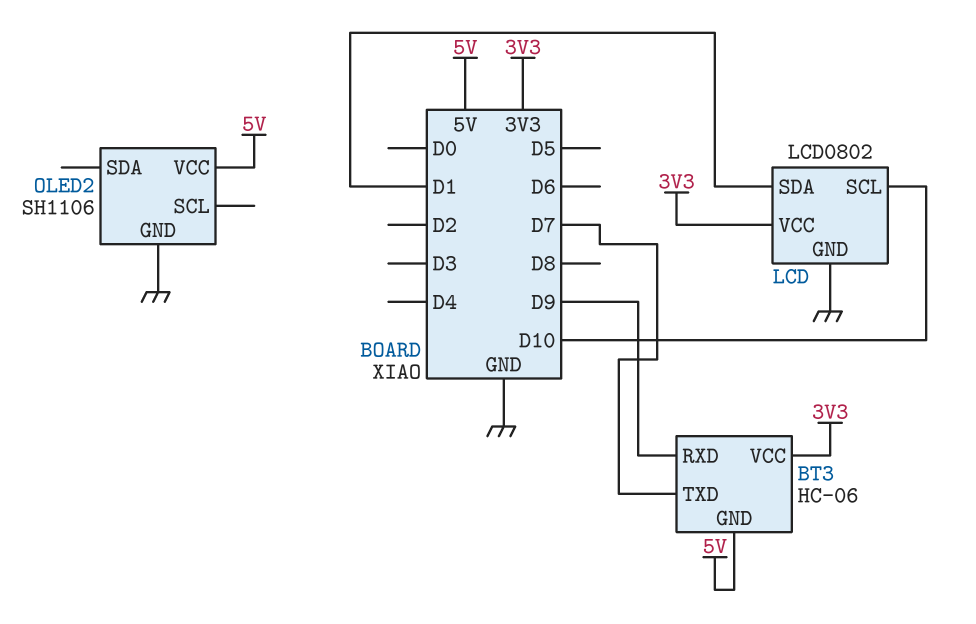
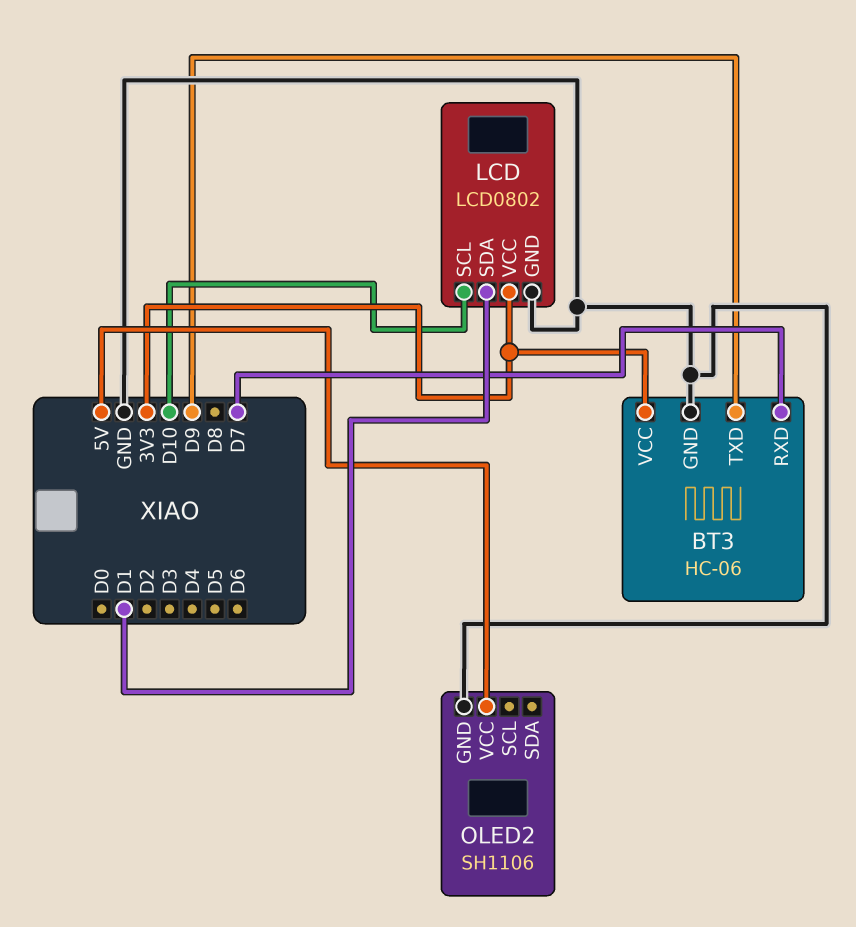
BT3 pin GND: 5V -> GND
BT3 pin RXD: D9 -> D7
BT3 pin TXD: D7 -> D9

